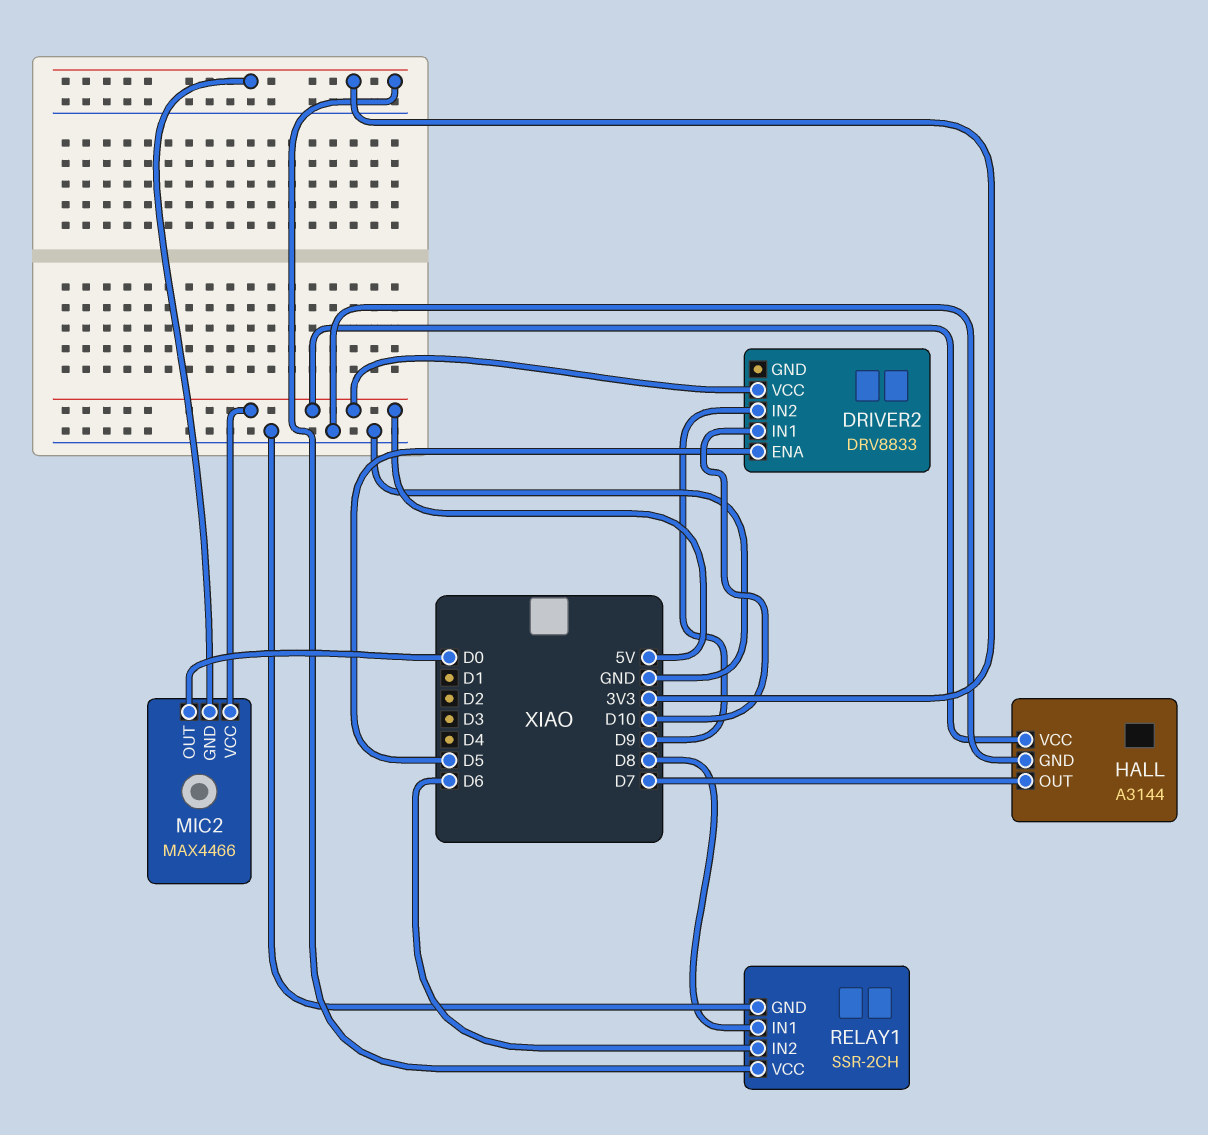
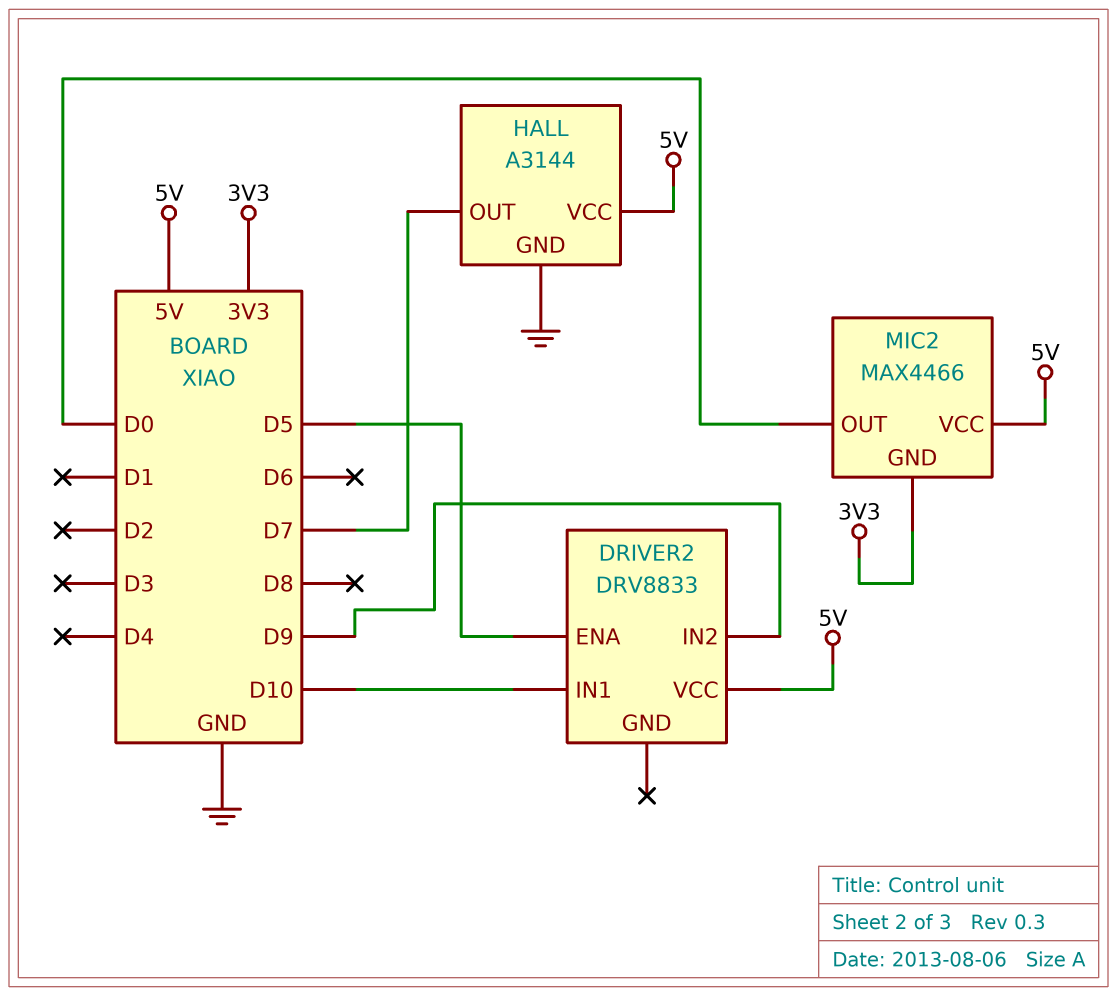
RELAY1: SSR-2CH -> none
RELAY1 pin GND: GND -> none
RELAY1 pin IN1: D8 -> none
RELAY1 pin IN2: D6 -> none
RELAY1 pin VCC: 3V3 -> none

